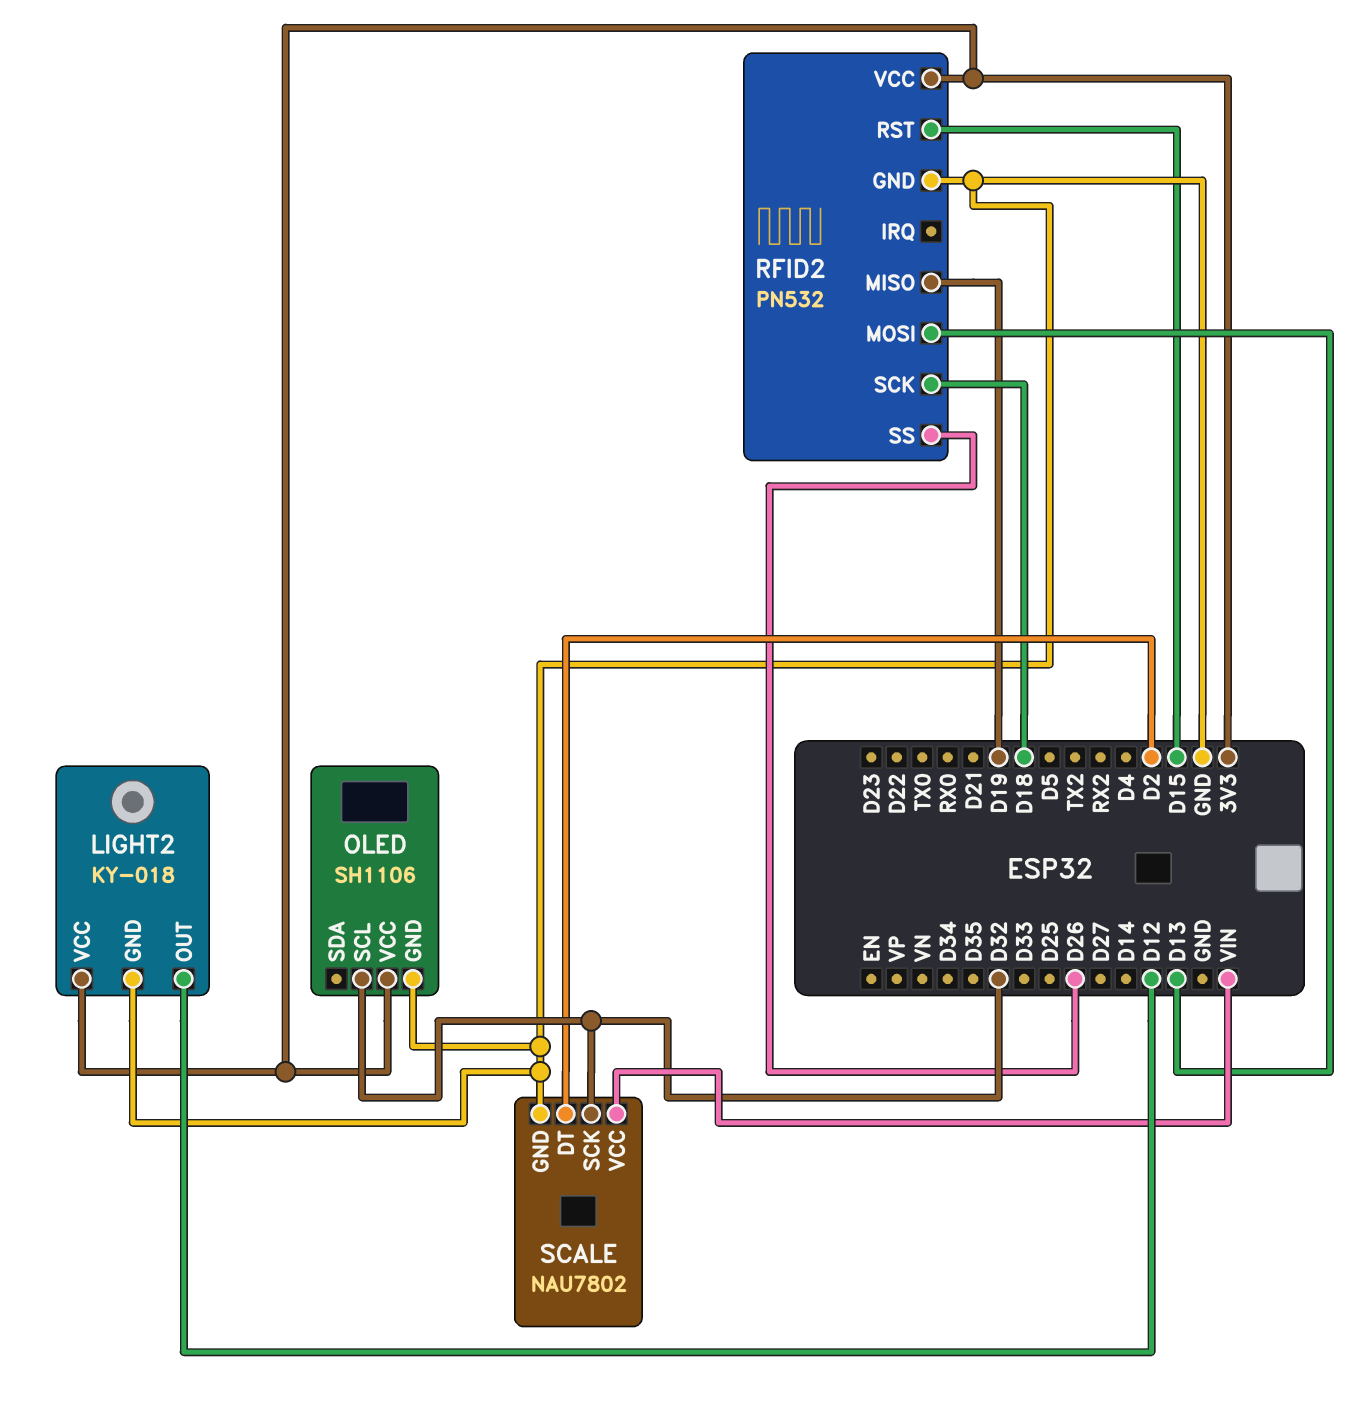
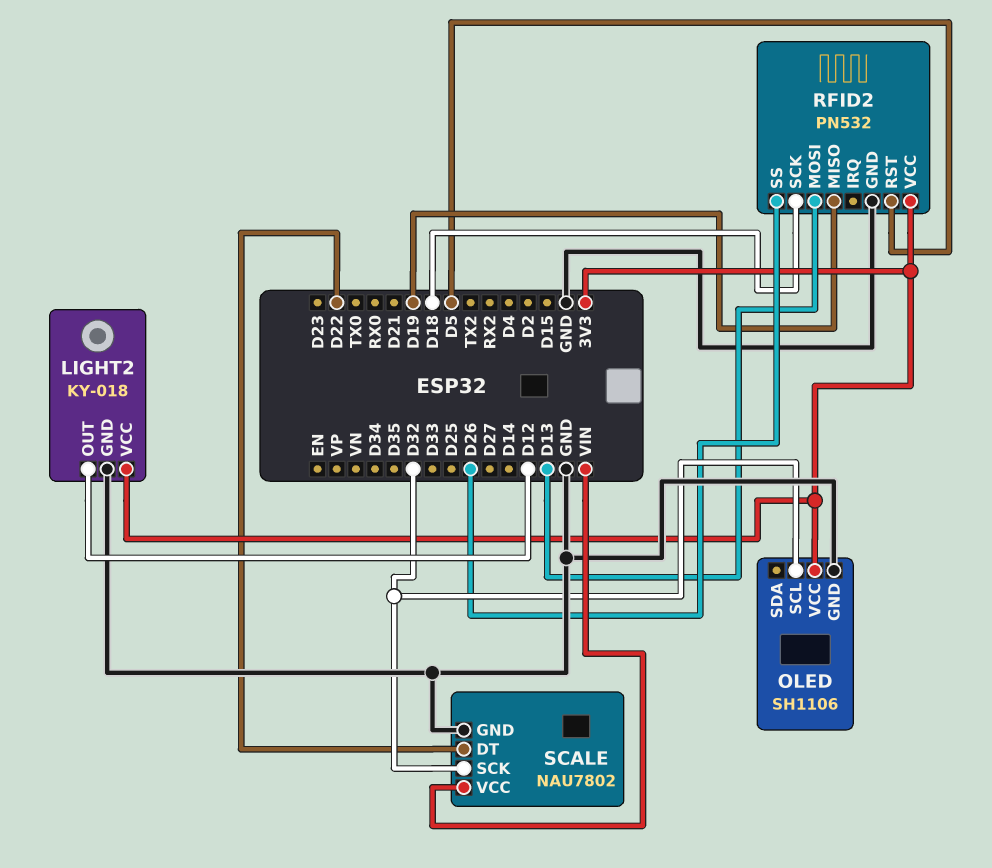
RFID2 pin RST: D15 -> D5
SCALE pin DT: D2 -> D22

